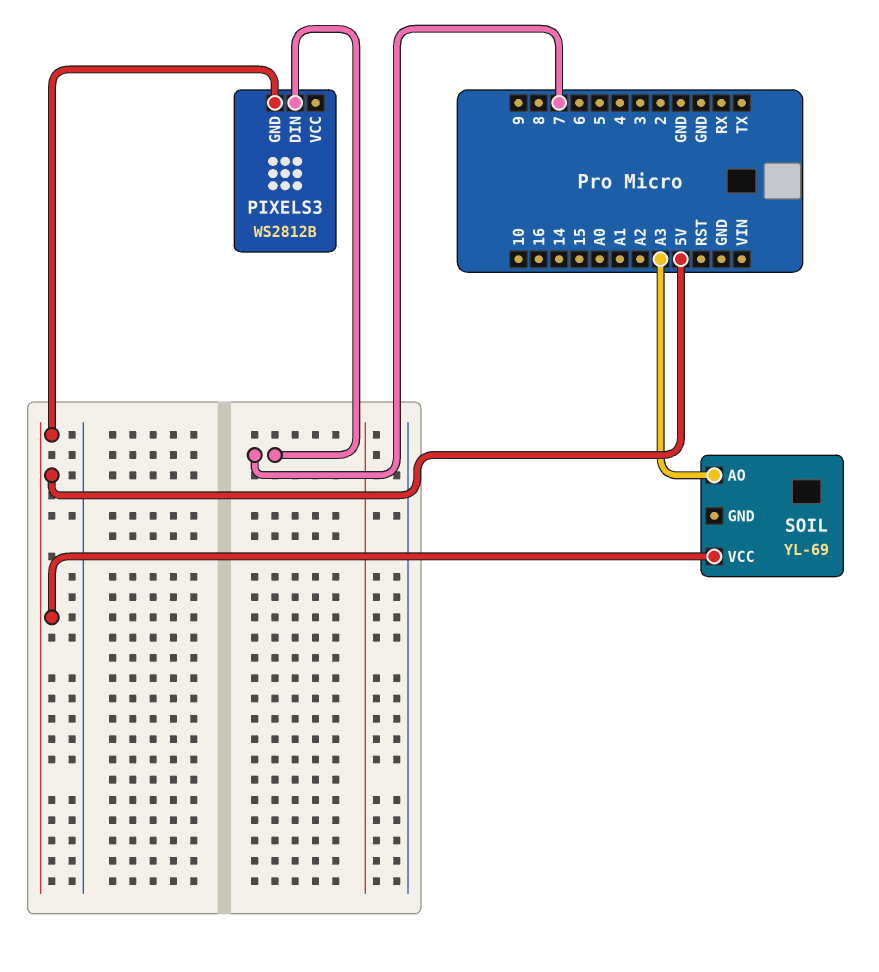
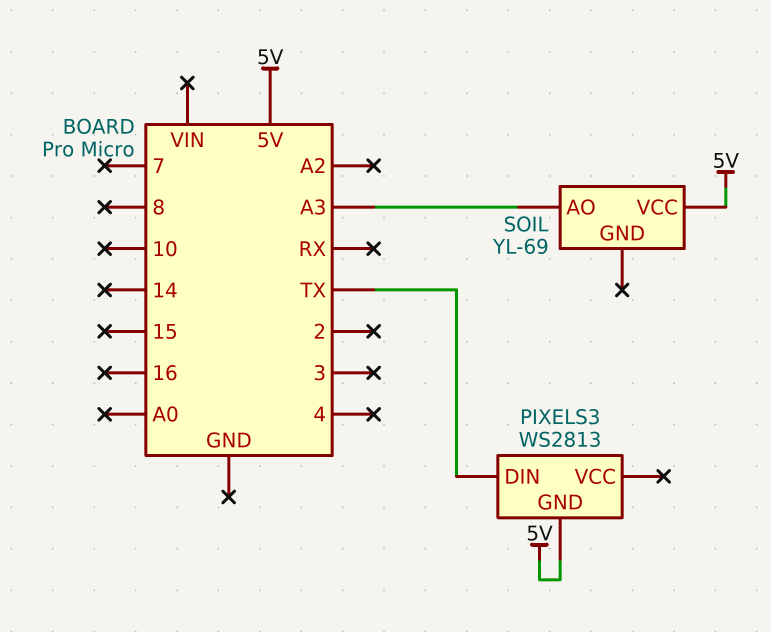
PIXELS3: WS2812B -> WS2813
PIXELS3 pin DIN: 7 -> TX

